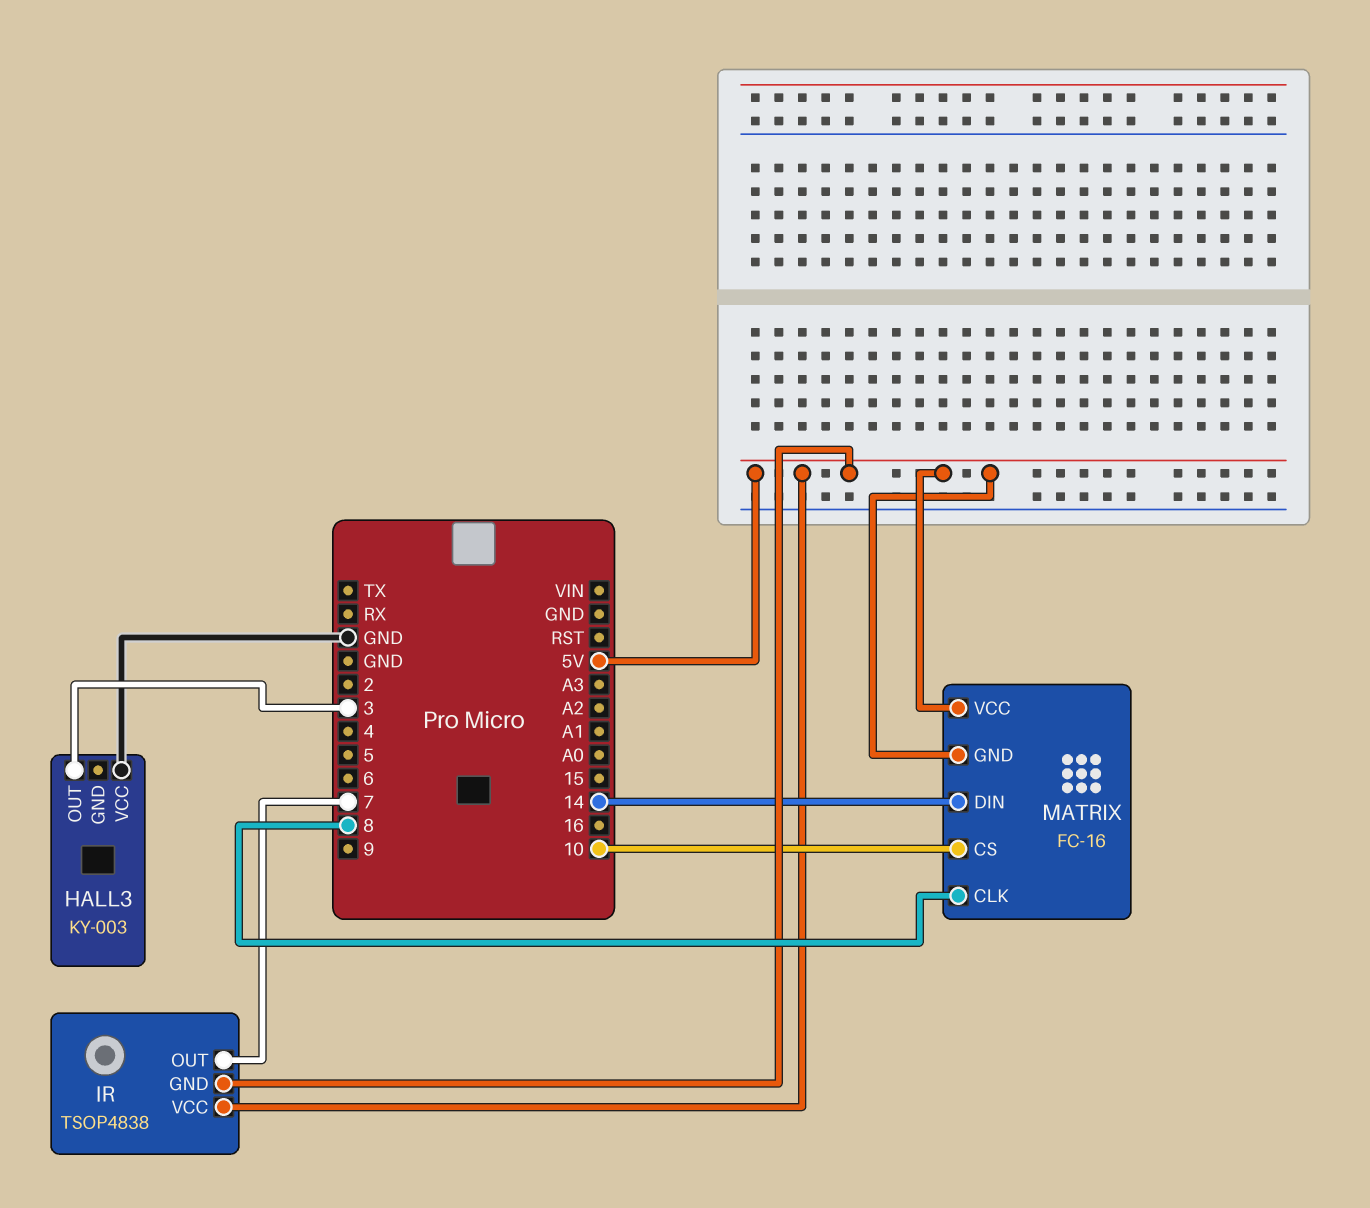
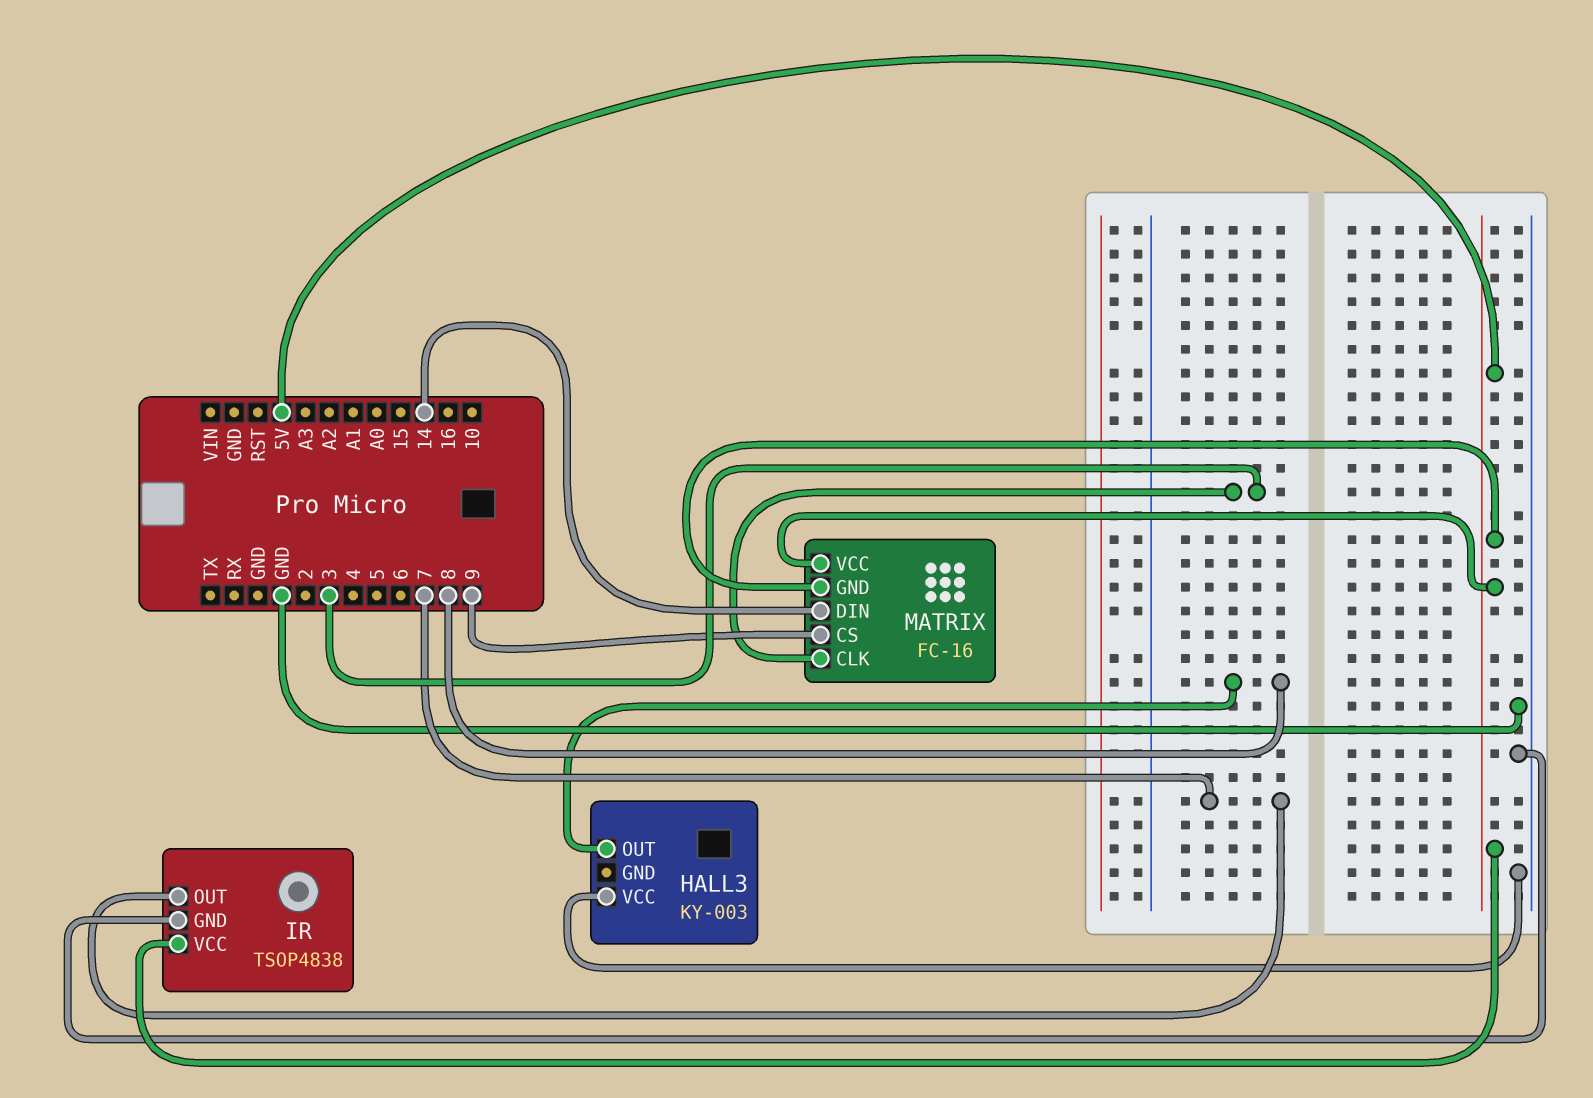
HALL3 pin OUT: 3 -> 8
IR pin GND: 5V -> GND
MATRIX pin CLK: 8 -> 3
MATRIX pin CS: 10 -> 9

